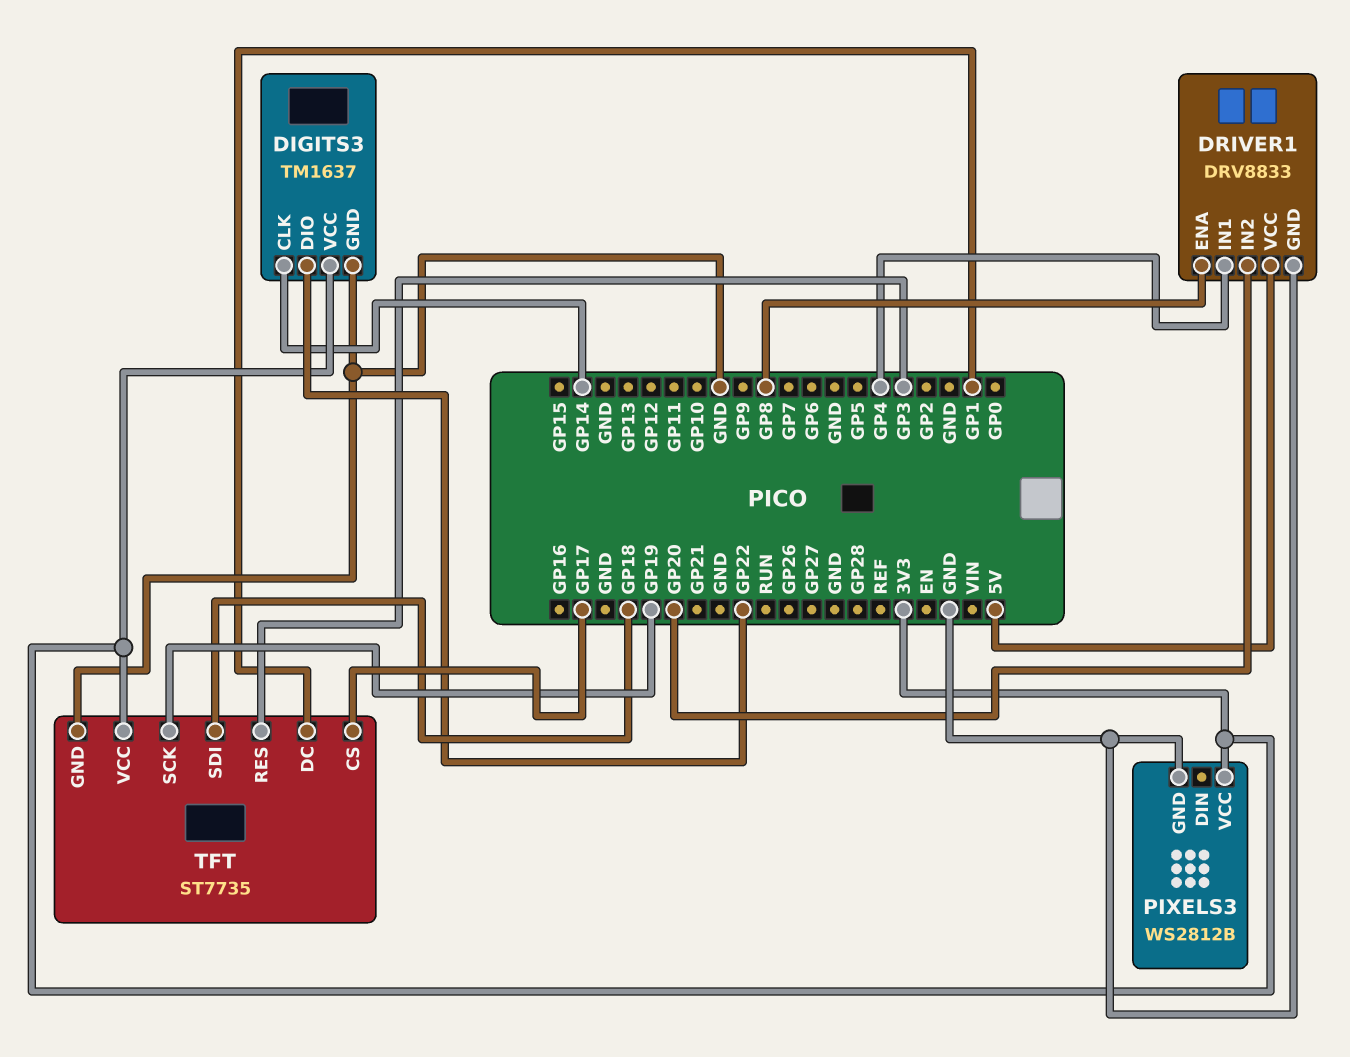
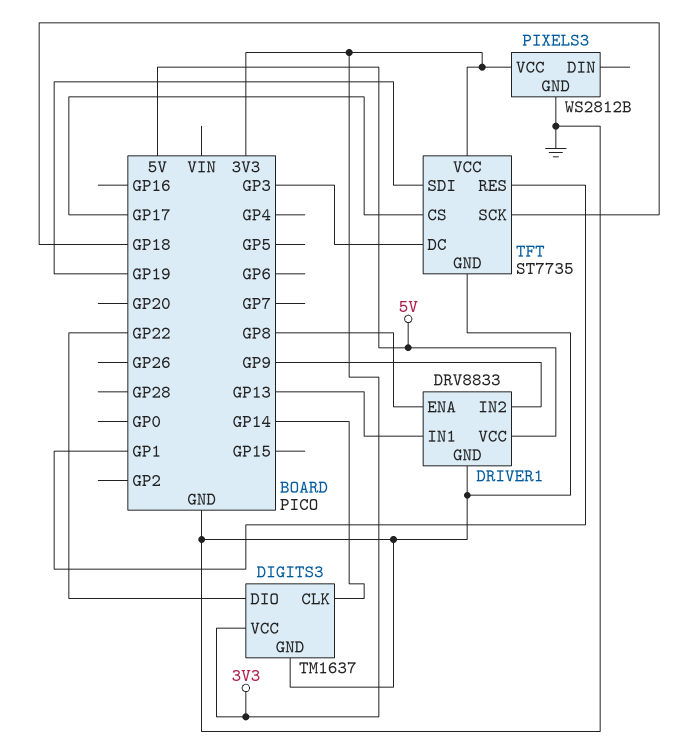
DRIVER1 pin IN1: GP4 -> GP13
DRIVER1 pin IN2: GP20 -> GP9
TFT pin DC: GP1 -> GP3
TFT pin RES: GP3 -> GP1
TFT pin SCK: GP19 -> GP18
TFT pin SDI: GP18 -> GP19

